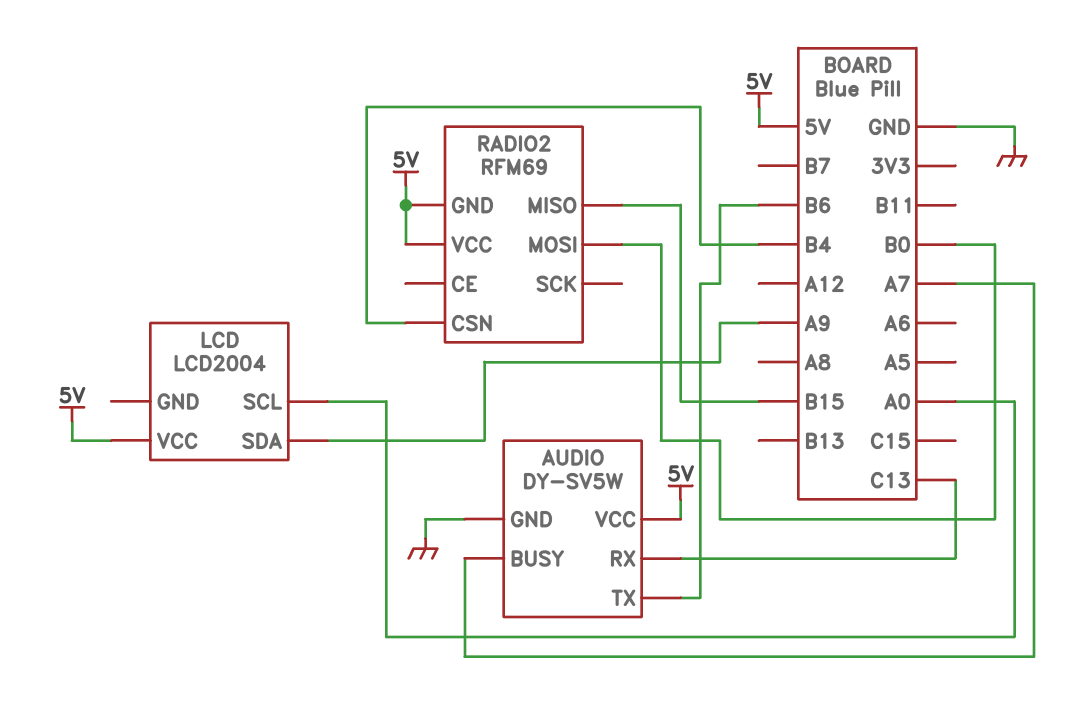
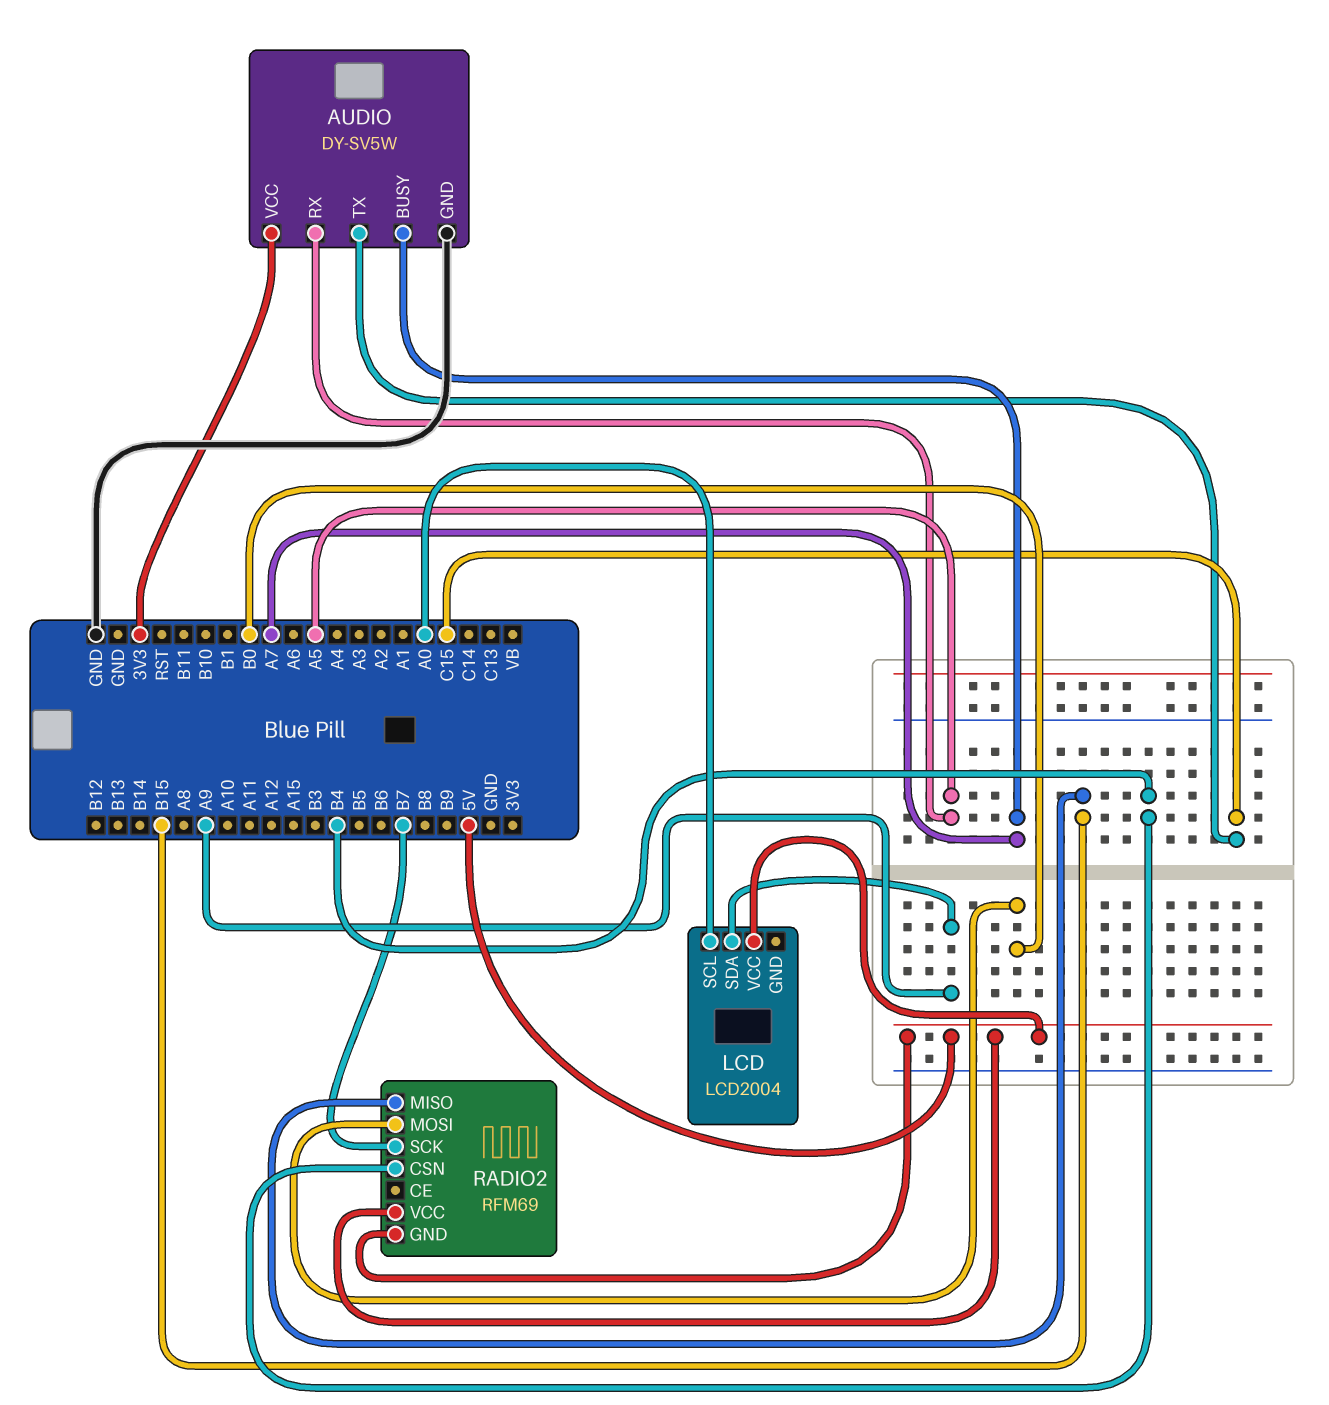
AUDIO pin RX: C13 -> A5
AUDIO pin TX: B6 -> C15
AUDIO pin VCC: 5V -> 3V3
RADIO2 pin SCK: none -> B7

